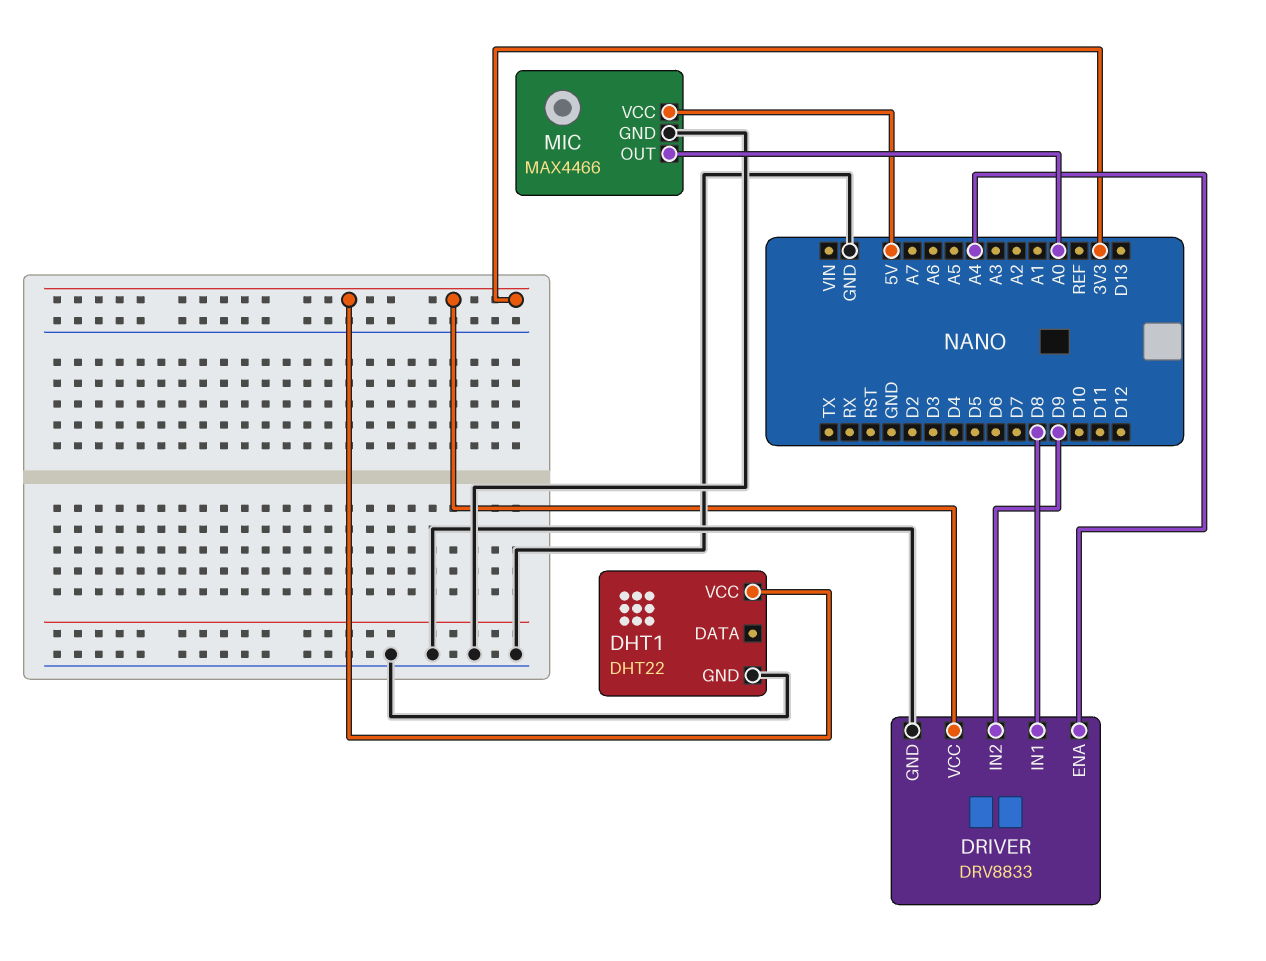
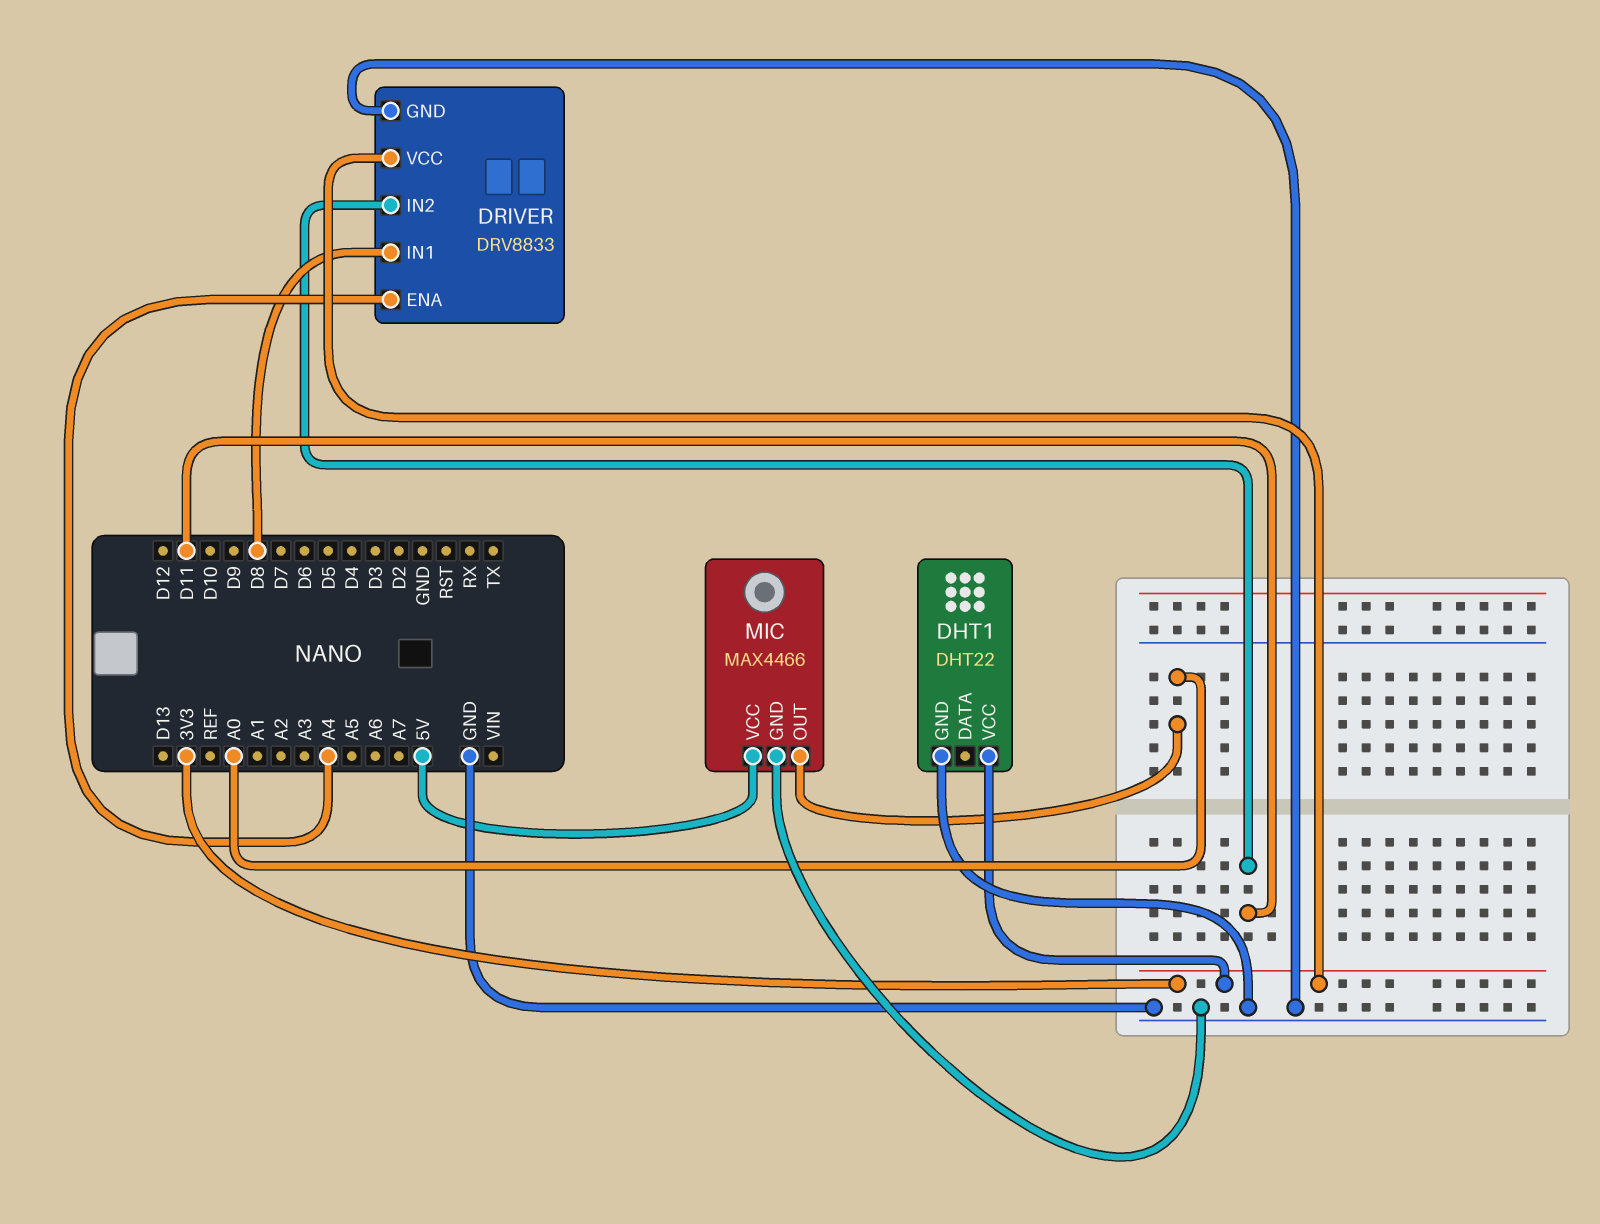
DRIVER pin IN2: D9 -> D11

